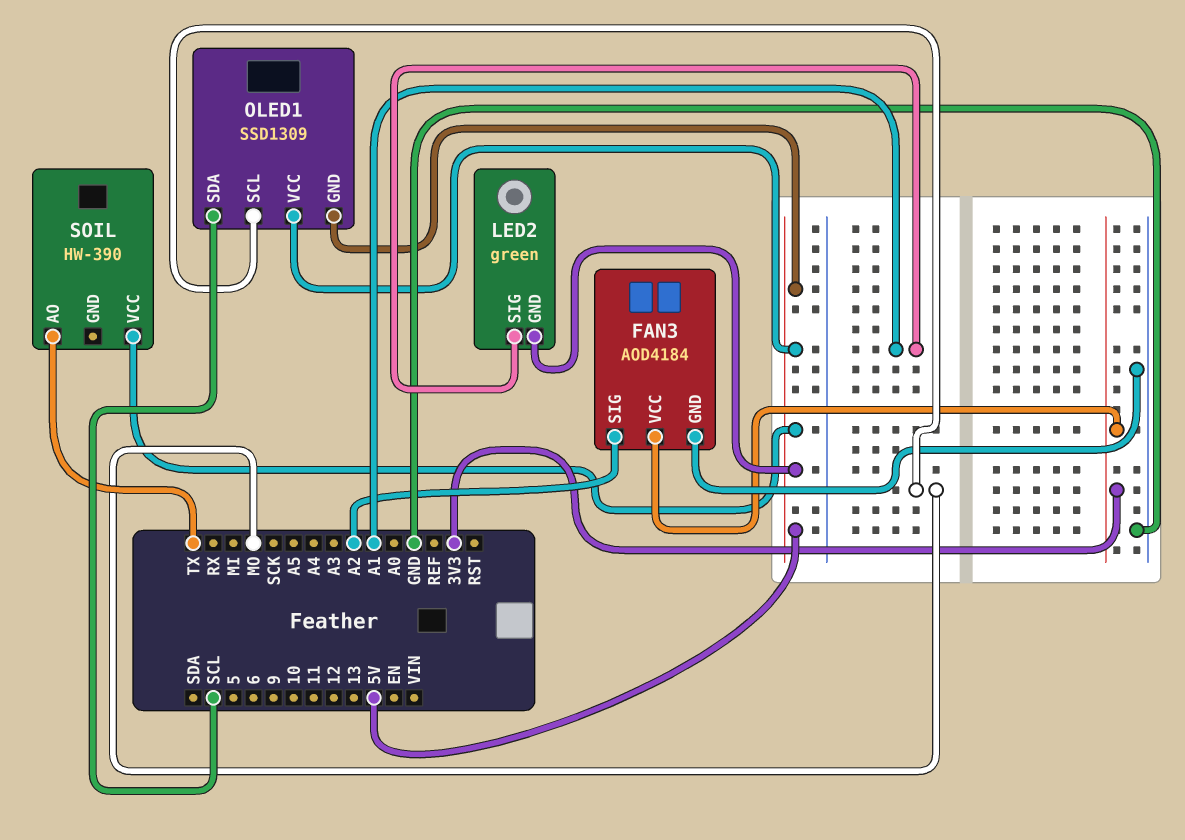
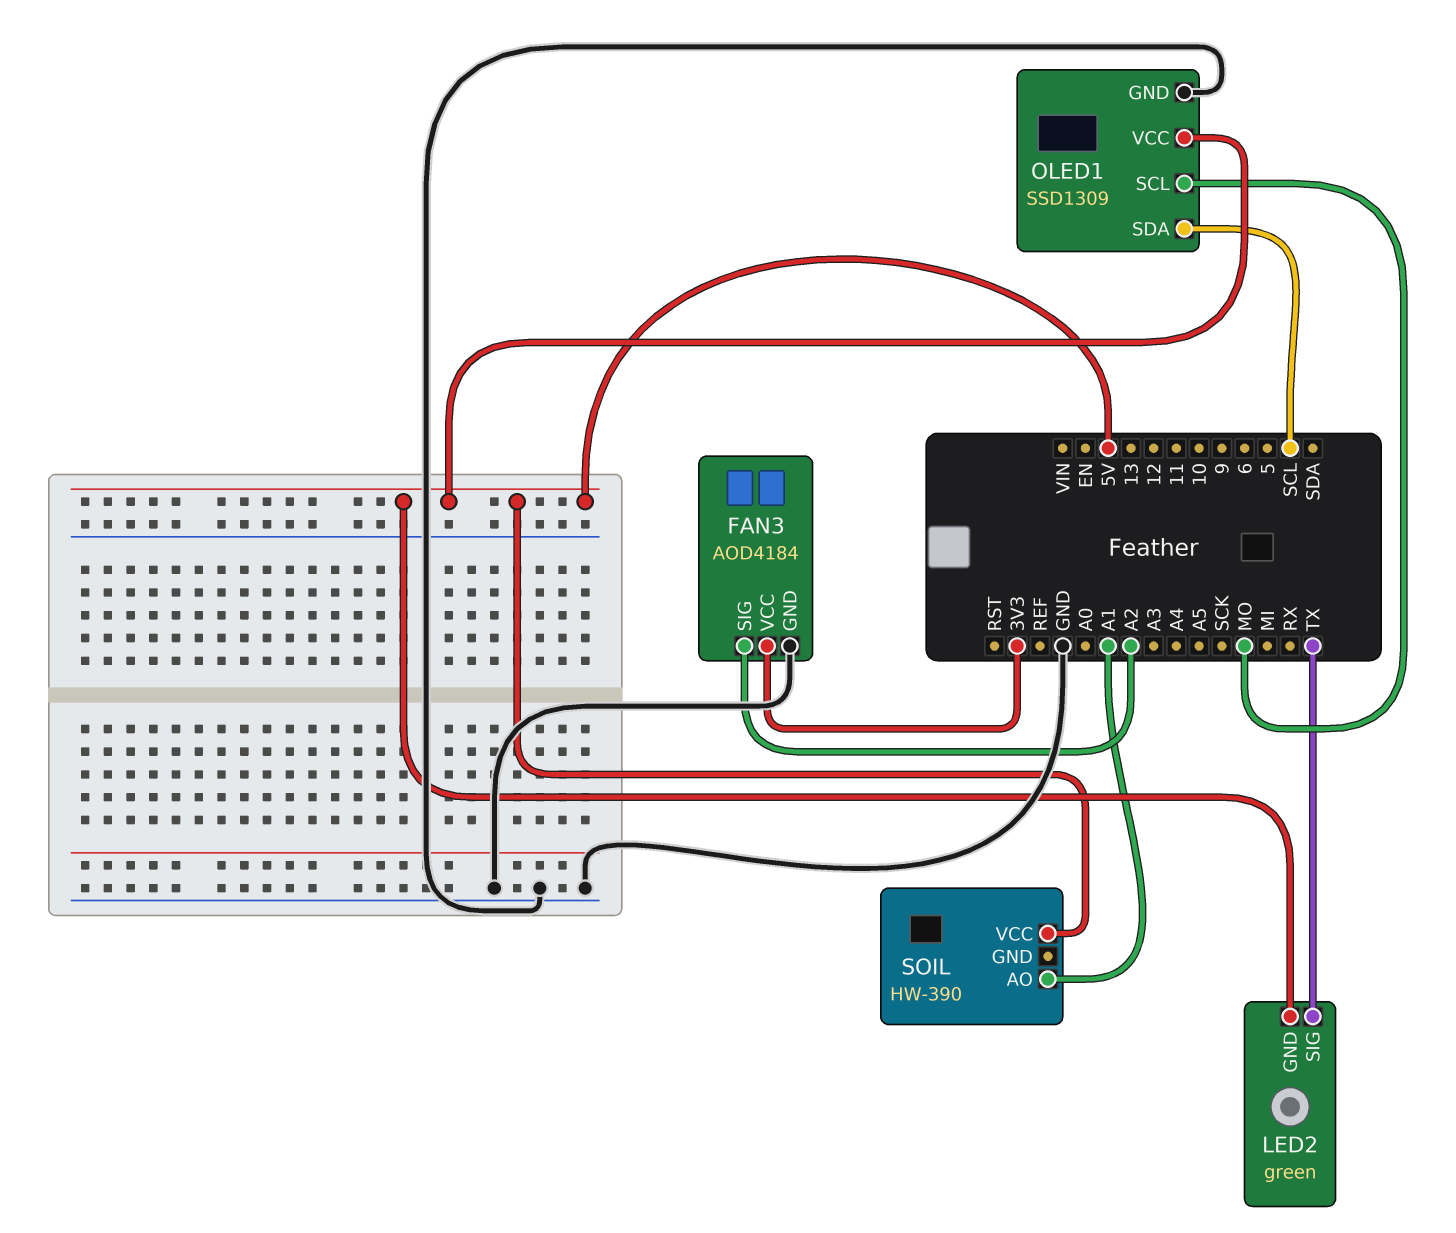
LED2 pin SIG: A1 -> TX
OLED1 pin GND: 5V -> GND
SOIL pin AO: TX -> A1

